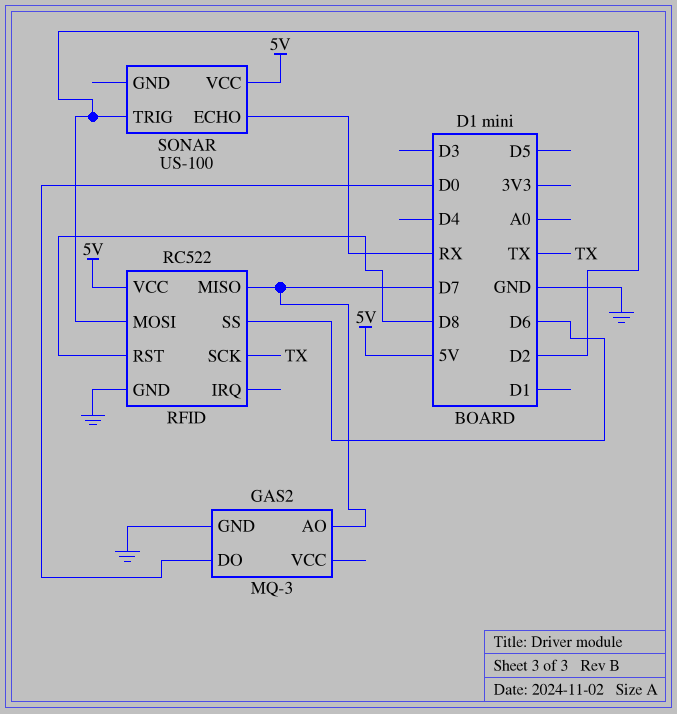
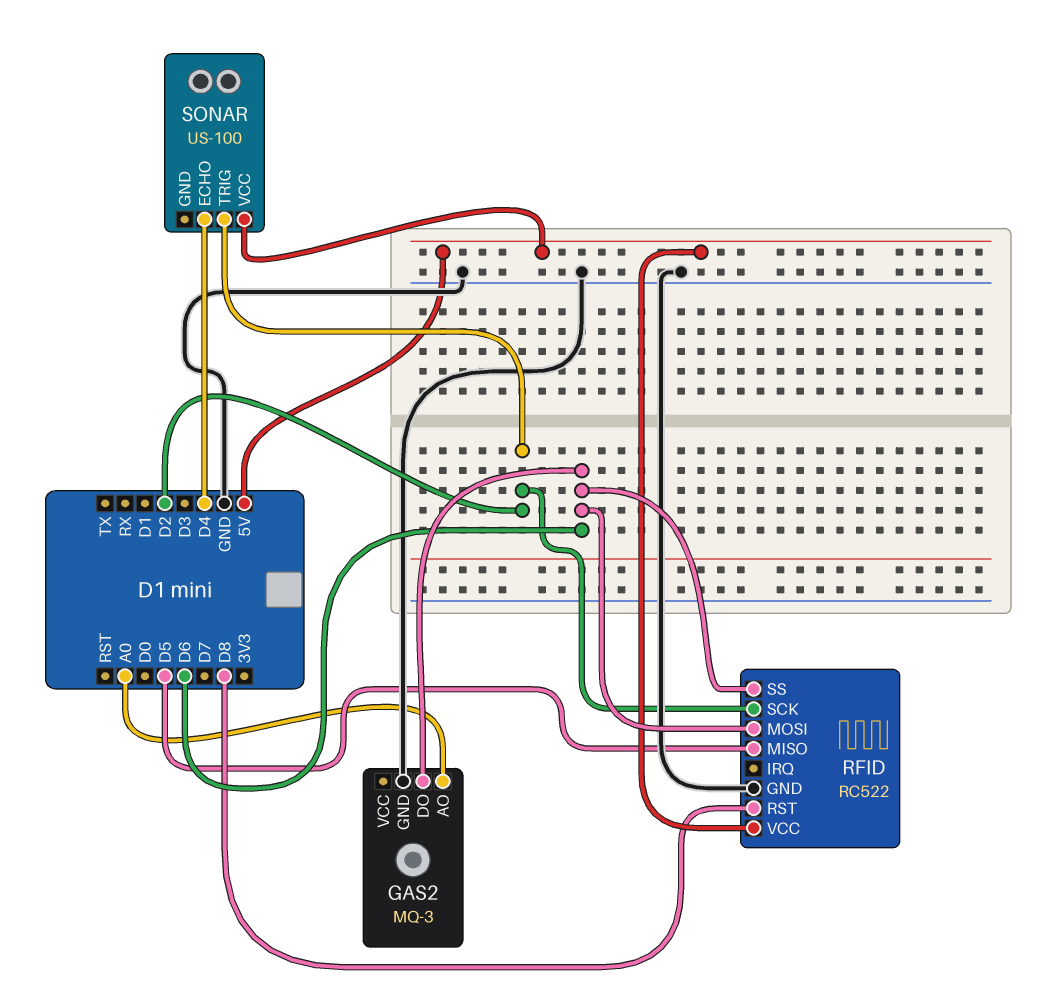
GAS2 pin AO: D7 -> A0
GAS2 pin DO: D0 -> D6
RFID pin MISO: D7 -> D5
RFID pin MOSI: D2 -> D6
RFID pin SCK: TX -> D2
SONAR pin ECHO: RX -> D4

